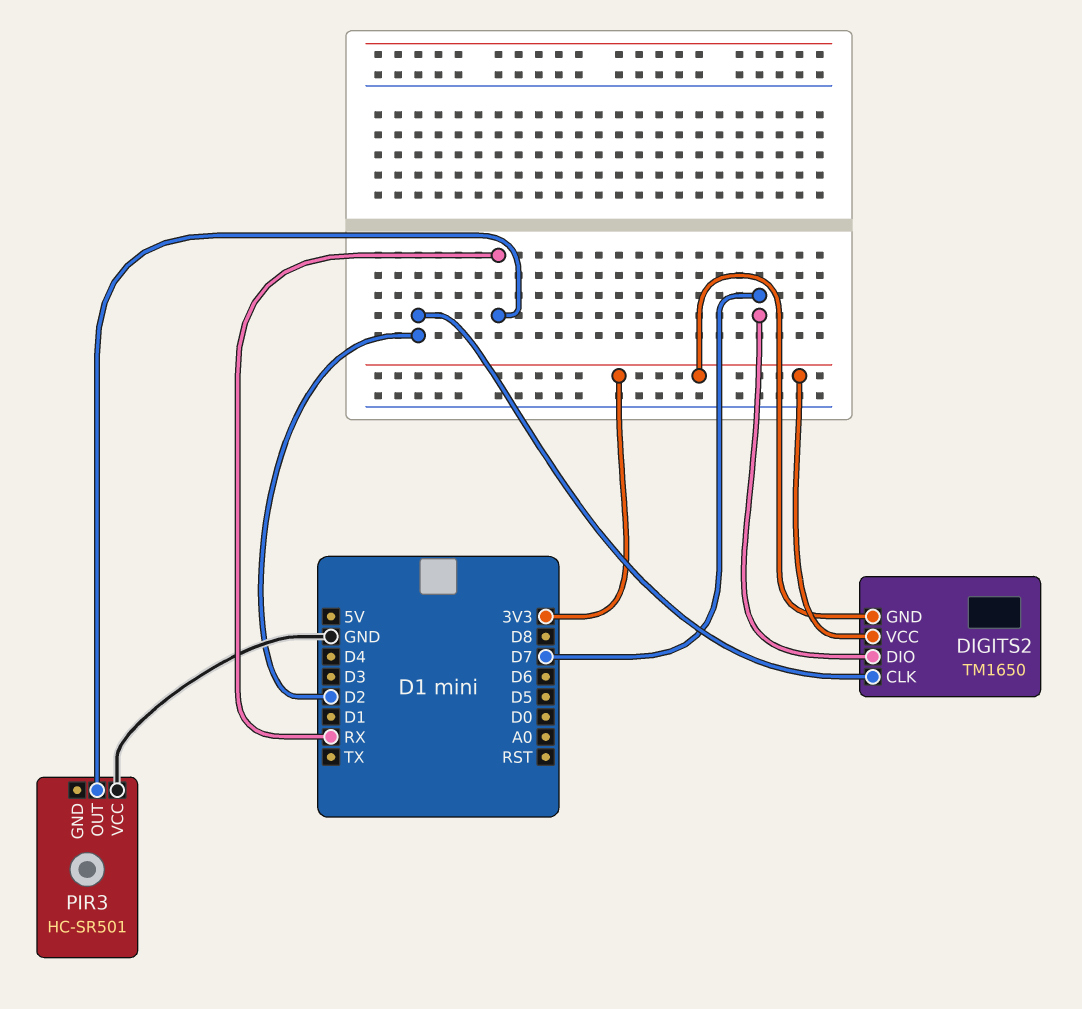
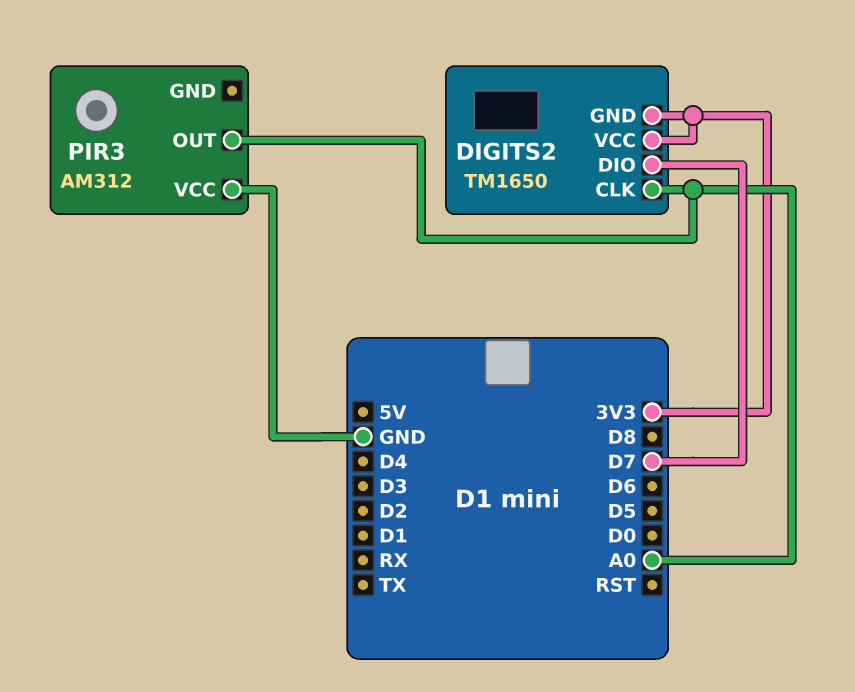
DIGITS2 pin CLK: D2 -> A0
PIR3: HC-SR501 -> AM312
PIR3 pin OUT: RX -> A0

